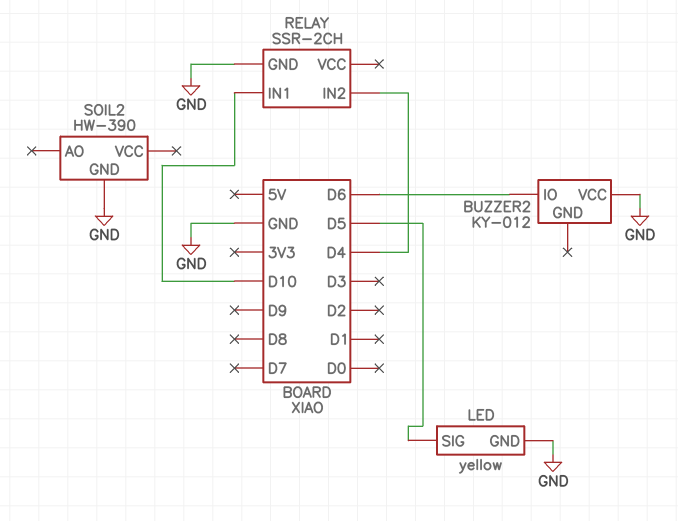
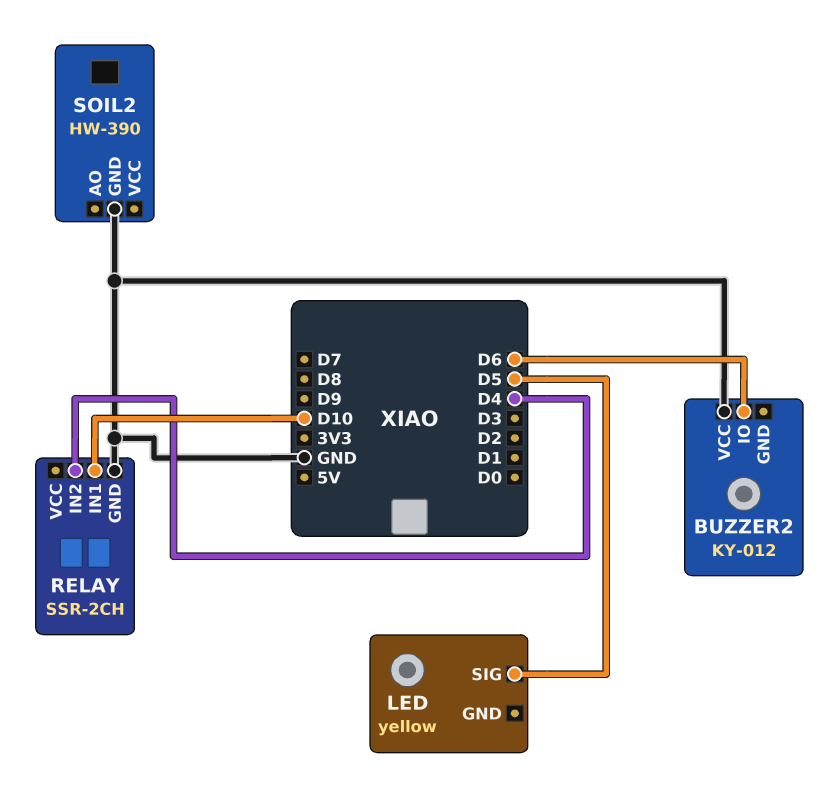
LED pin GND: GND -> none

